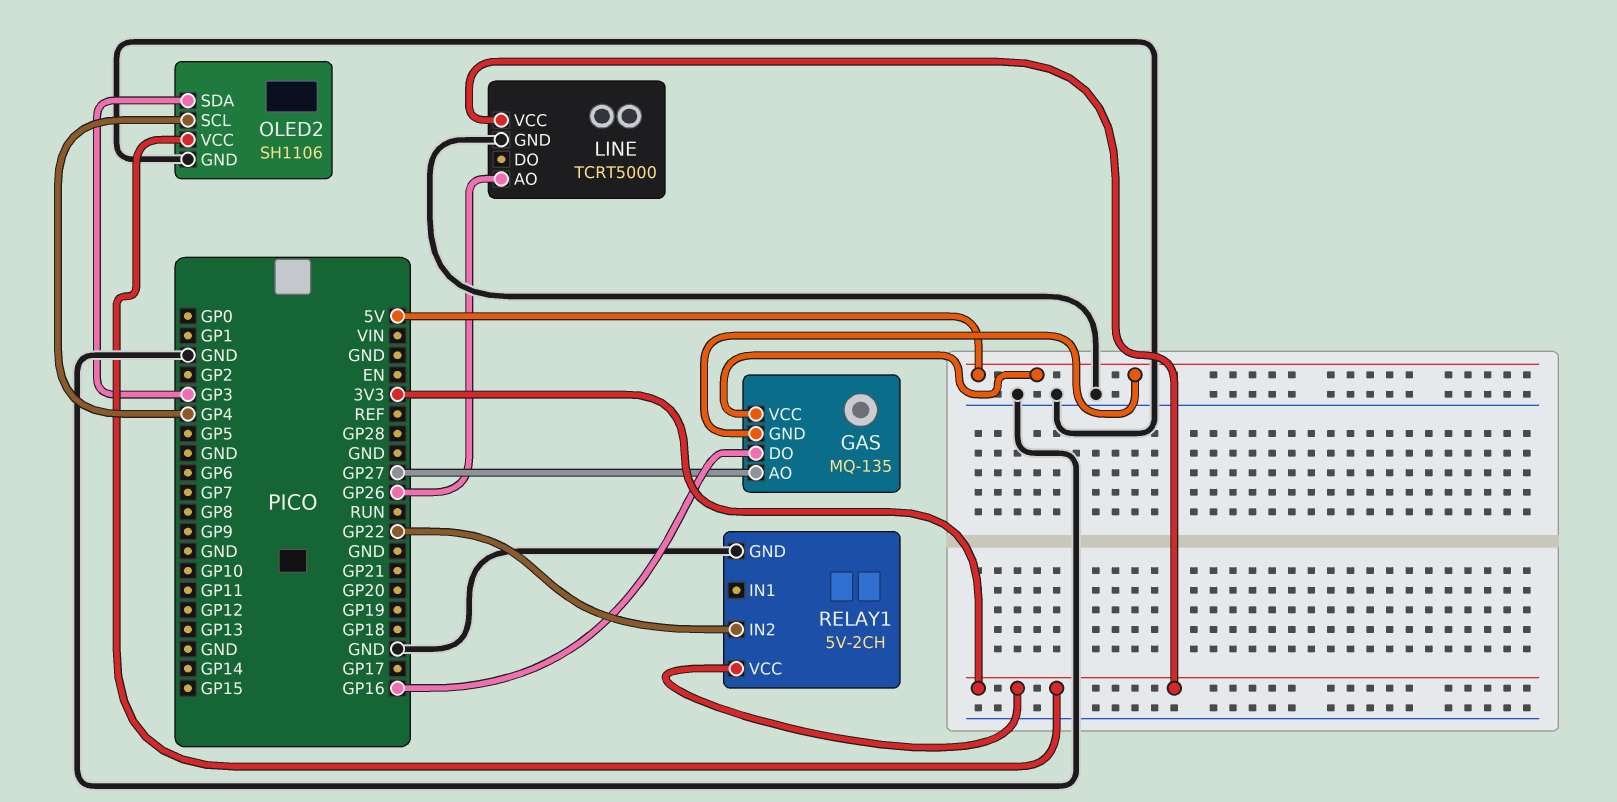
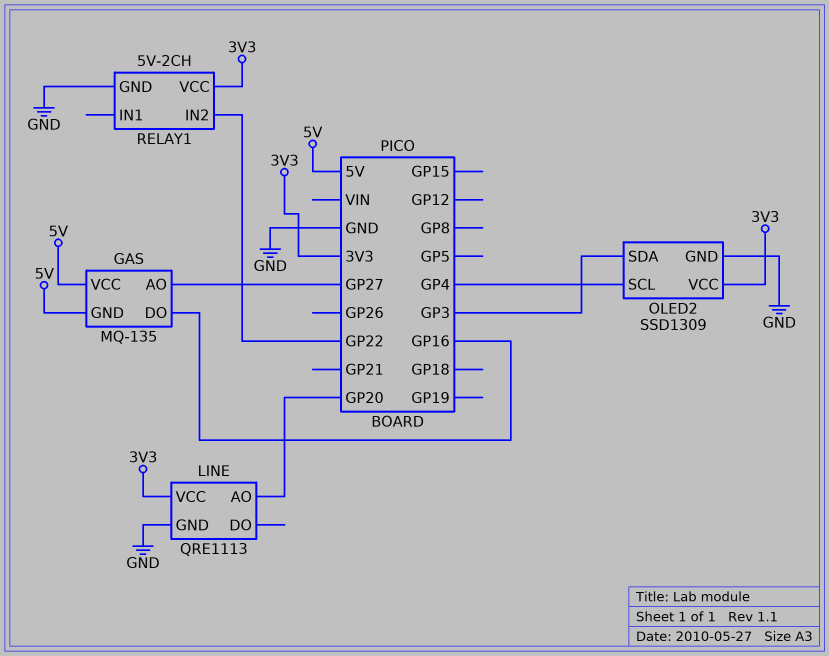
LINE: TCRT5000 -> QRE1113
LINE pin AO: GP26 -> GP20
OLED2: SH1106 -> SSD1309

